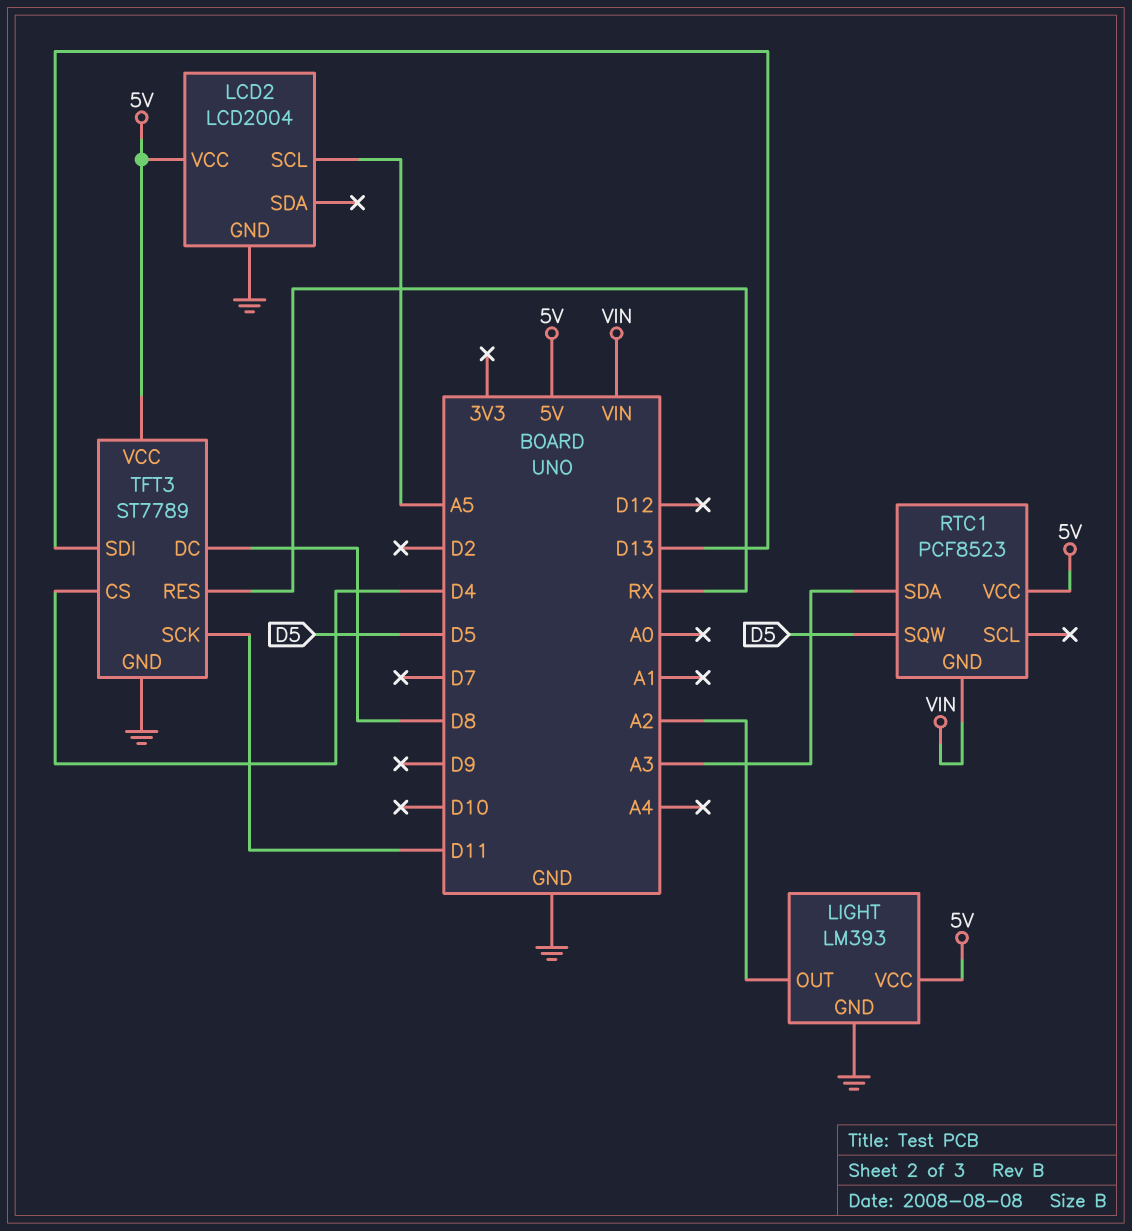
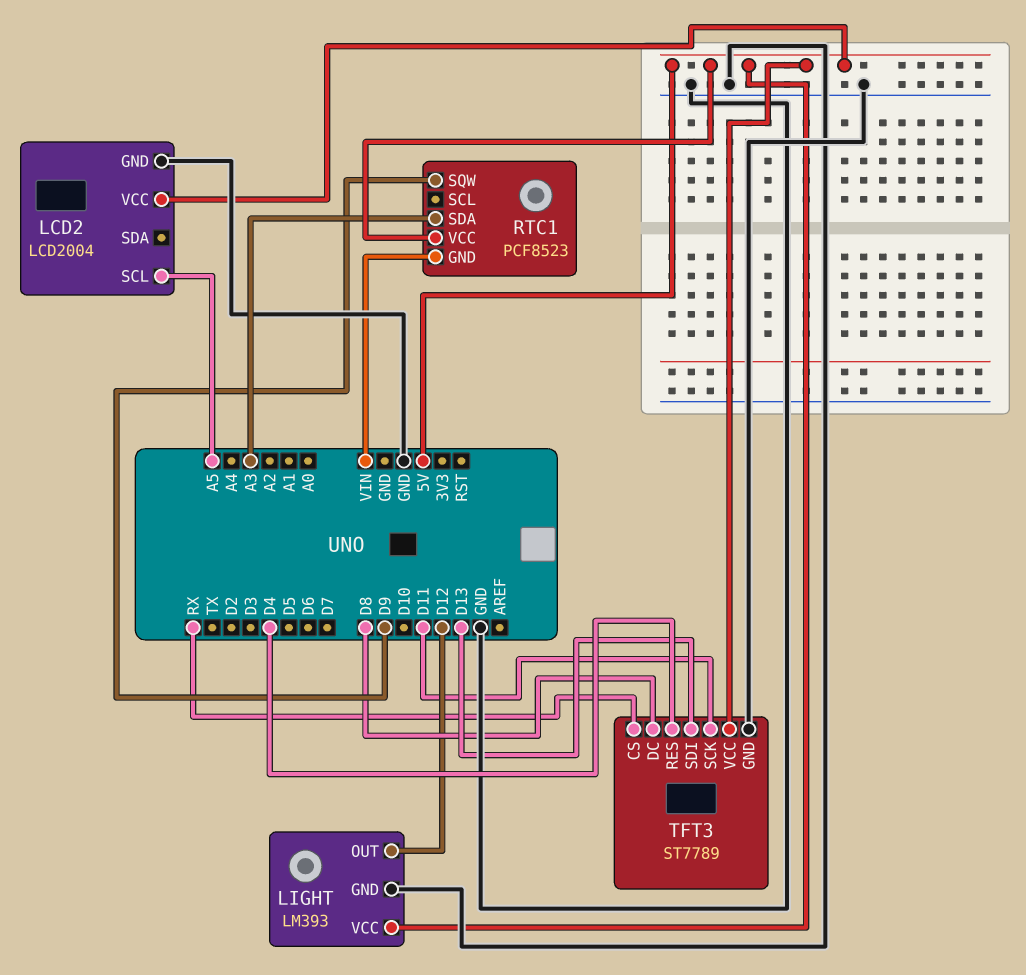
LIGHT pin OUT: A2 -> D12
RTC1 pin SQW: D5 -> D9
TFT3 pin CS: D4 -> RX
TFT3 pin RES: RX -> D4

